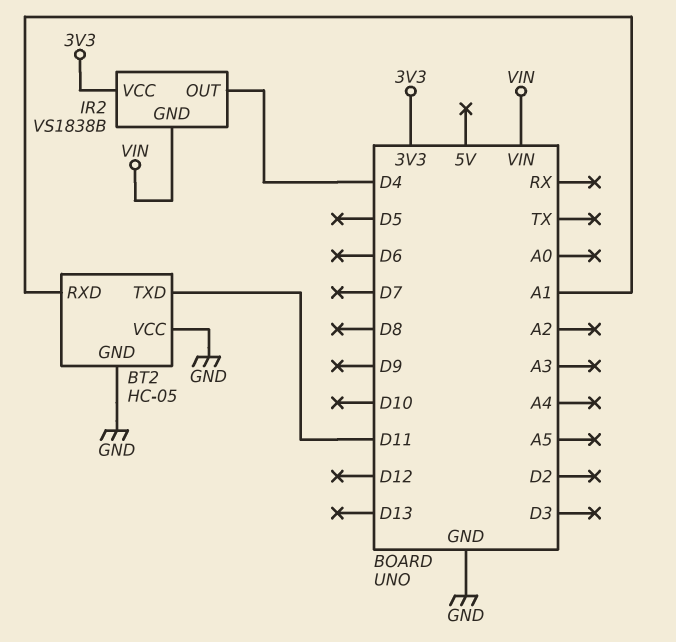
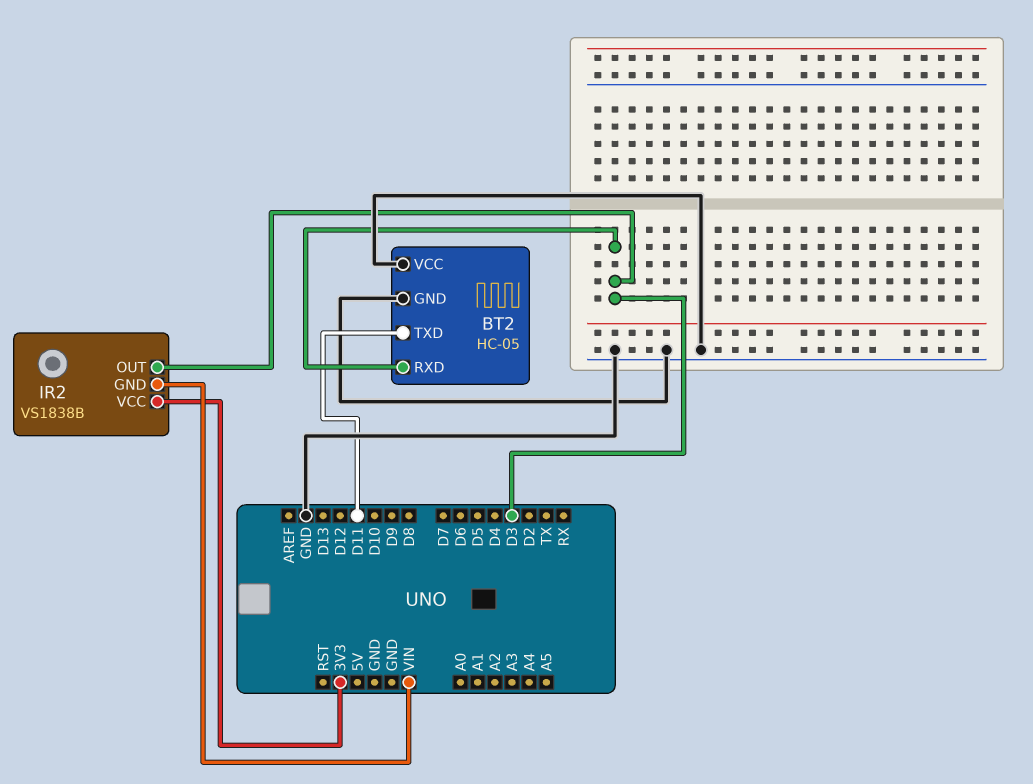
BT2 pin RXD: A1 -> D3
IR2 pin OUT: D4 -> D3

